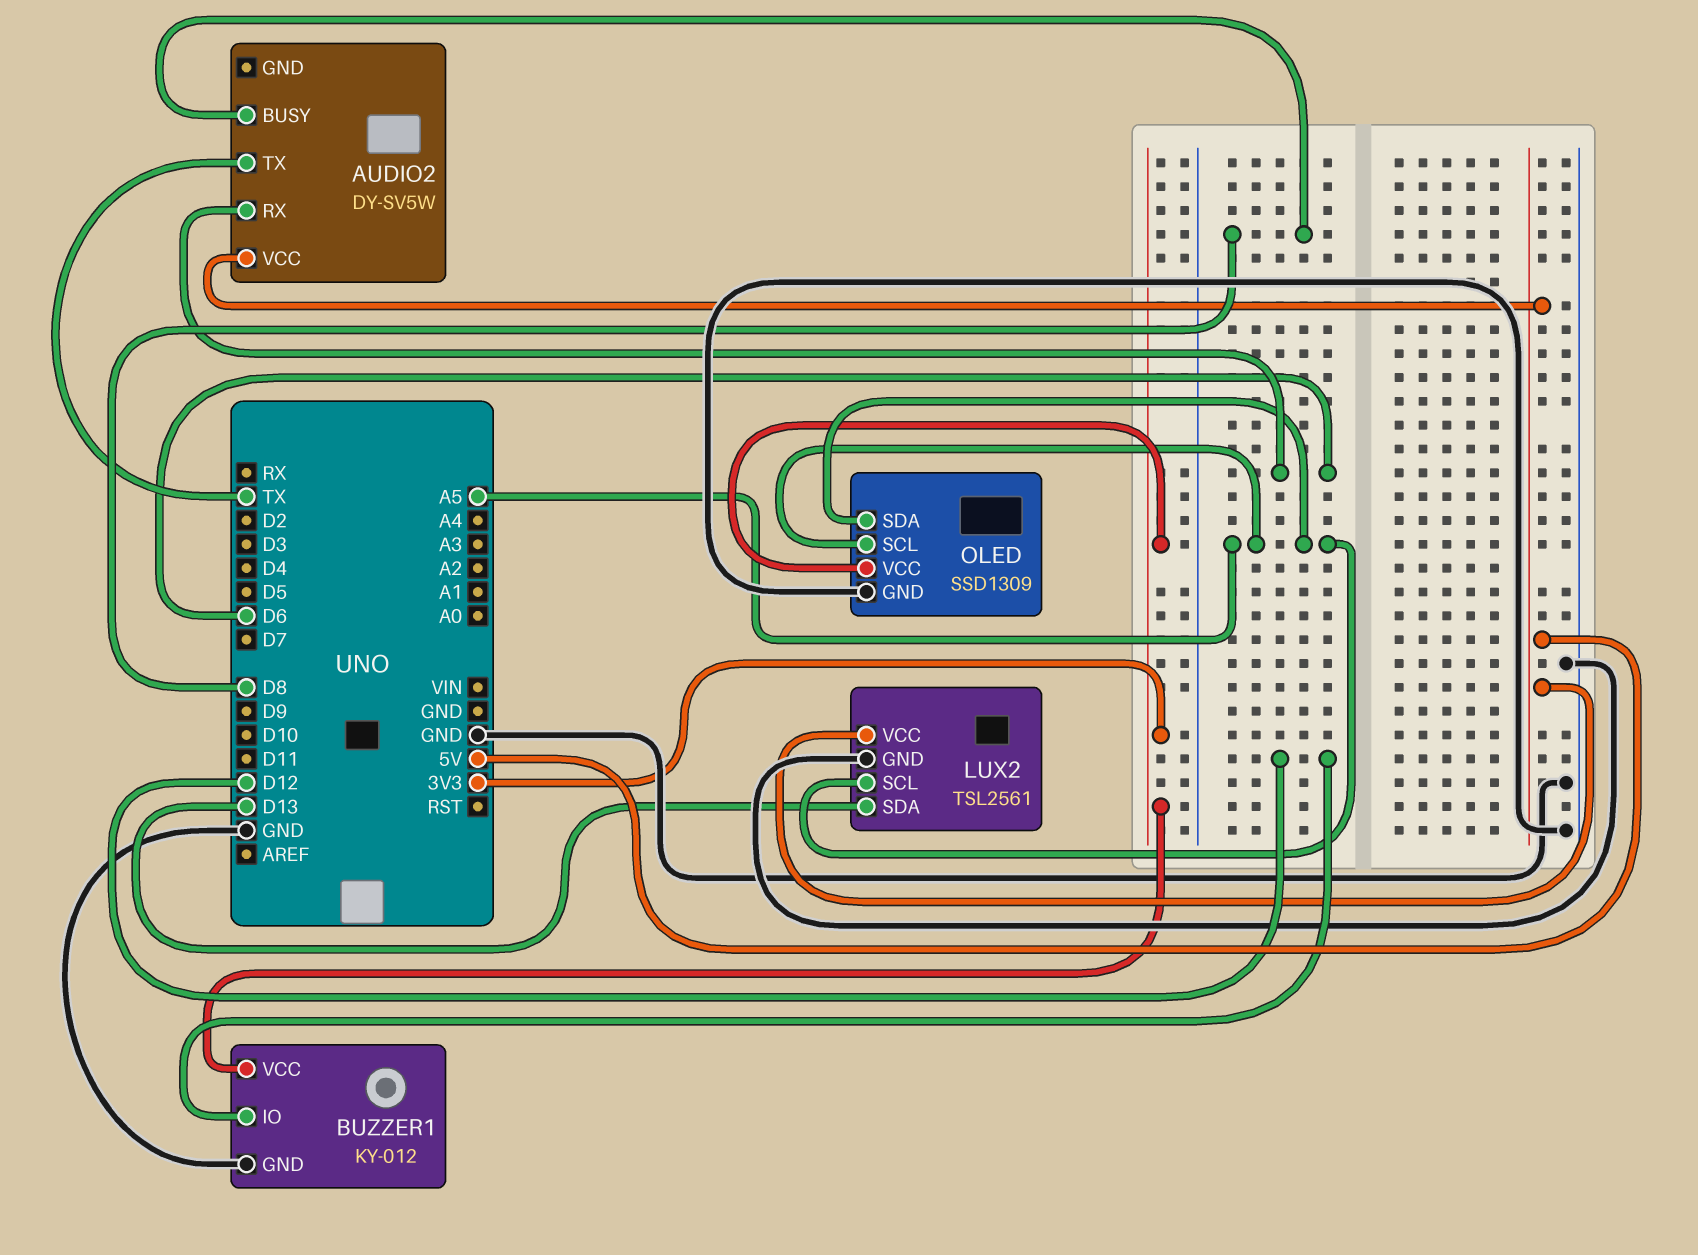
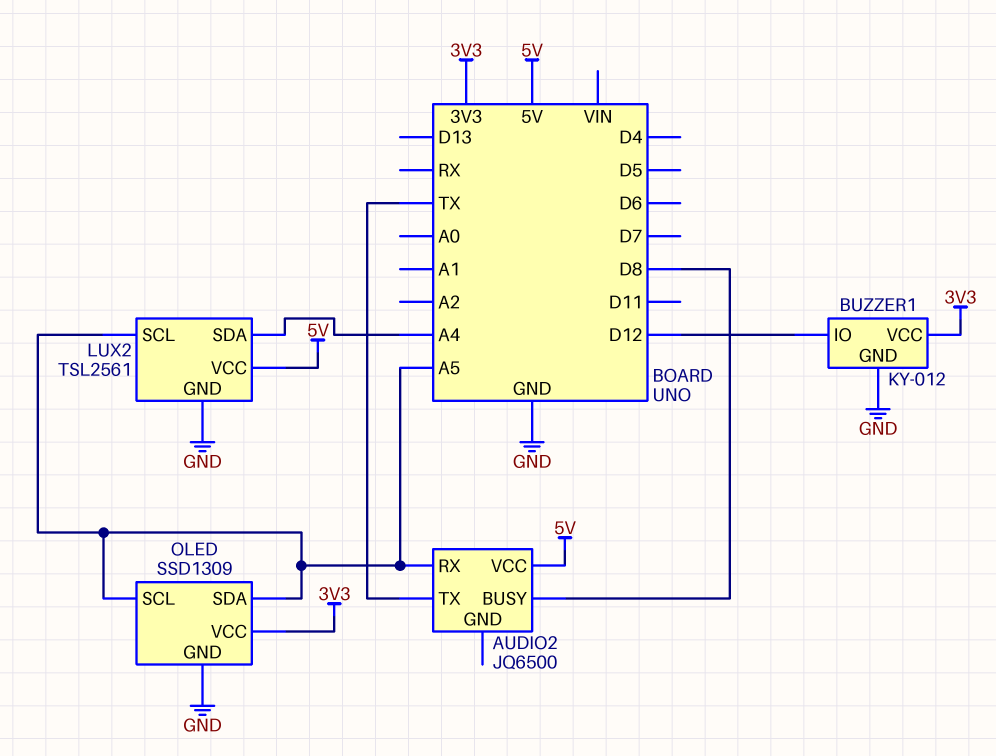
AUDIO2: DY-SV5W -> JQ6500
AUDIO2 pin RX: D6 -> A5
LUX2 pin SDA: D13 -> A4

